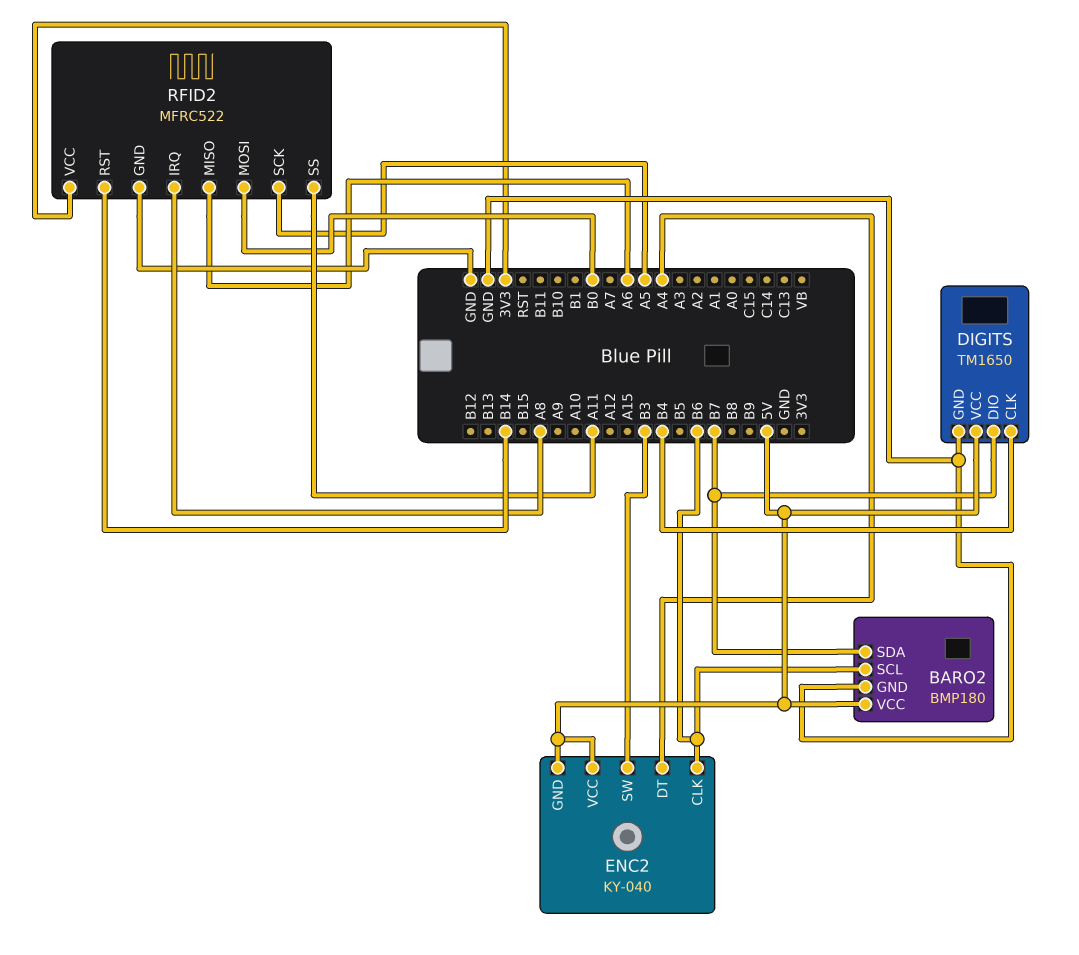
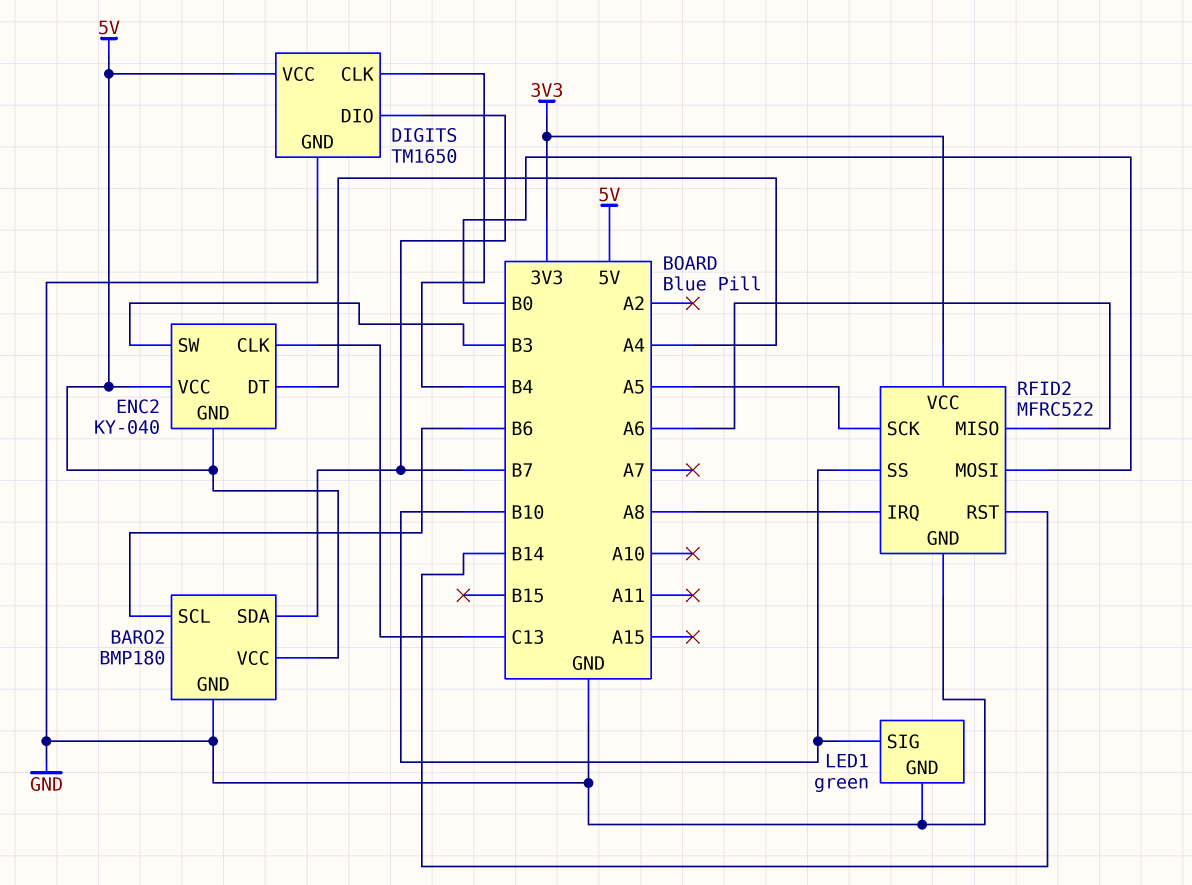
ENC2 pin CLK: B6 -> C13
LED1: none -> green
LED1 pin GND: none -> GND
LED1 pin SIG: none -> B10
RFID2 pin SS: A11 -> B10

